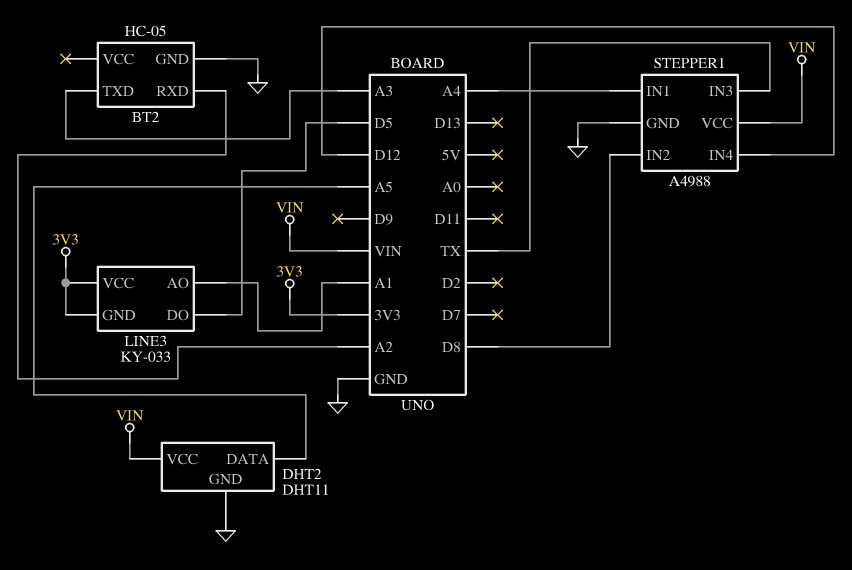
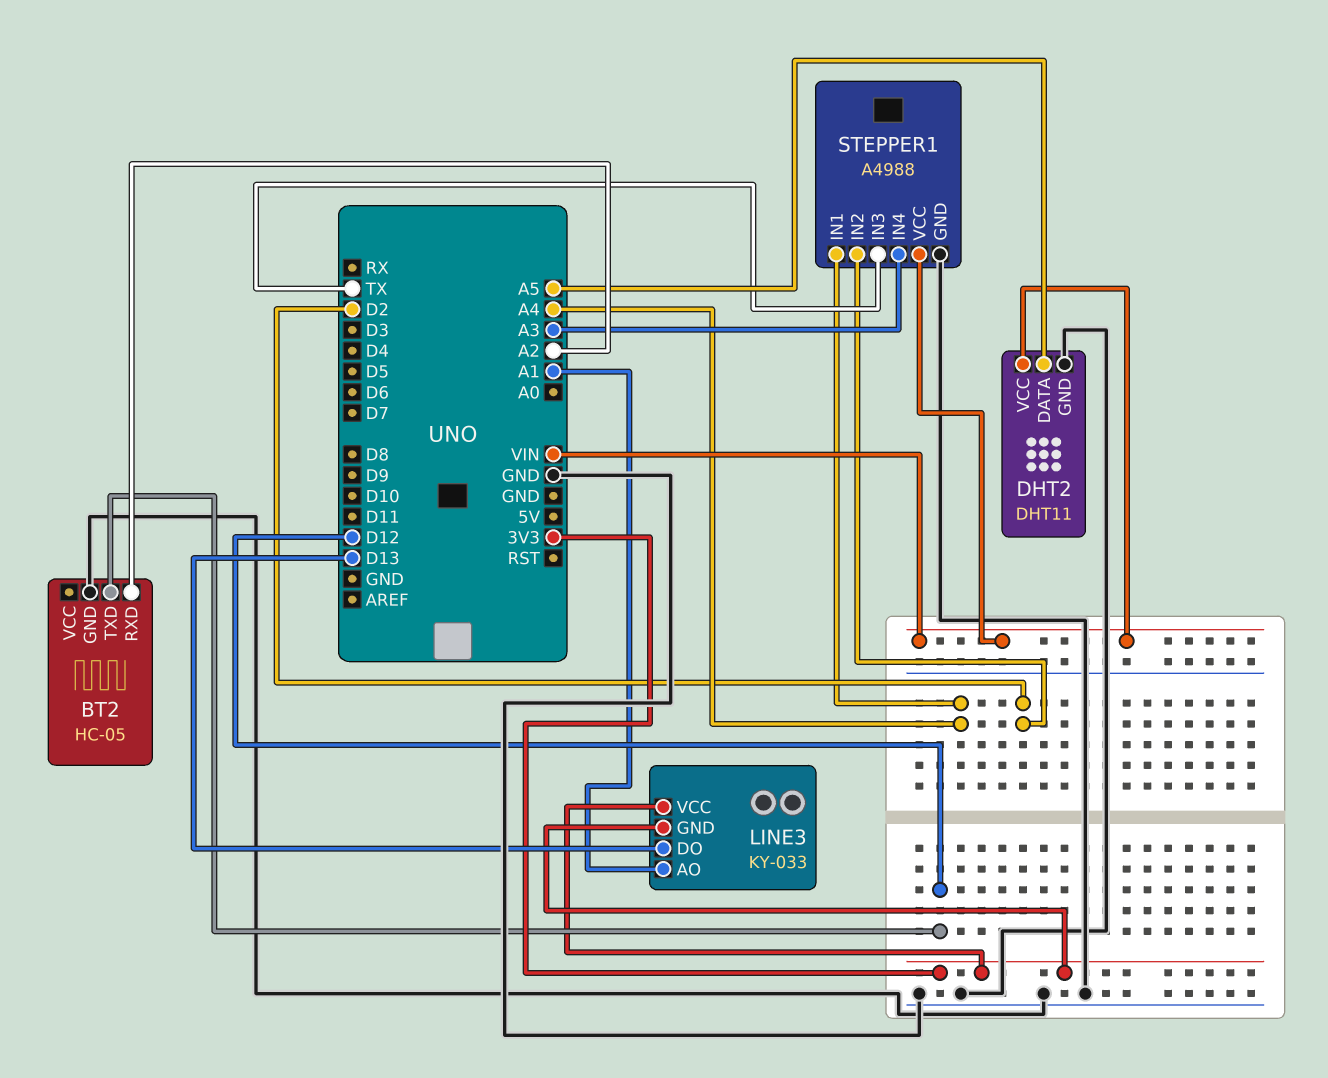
BT2 pin TXD: A3 -> D12
LINE3 pin DO: D5 -> D13
STEPPER1 pin IN2: D8 -> D2
STEPPER1 pin IN4: D12 -> A3

